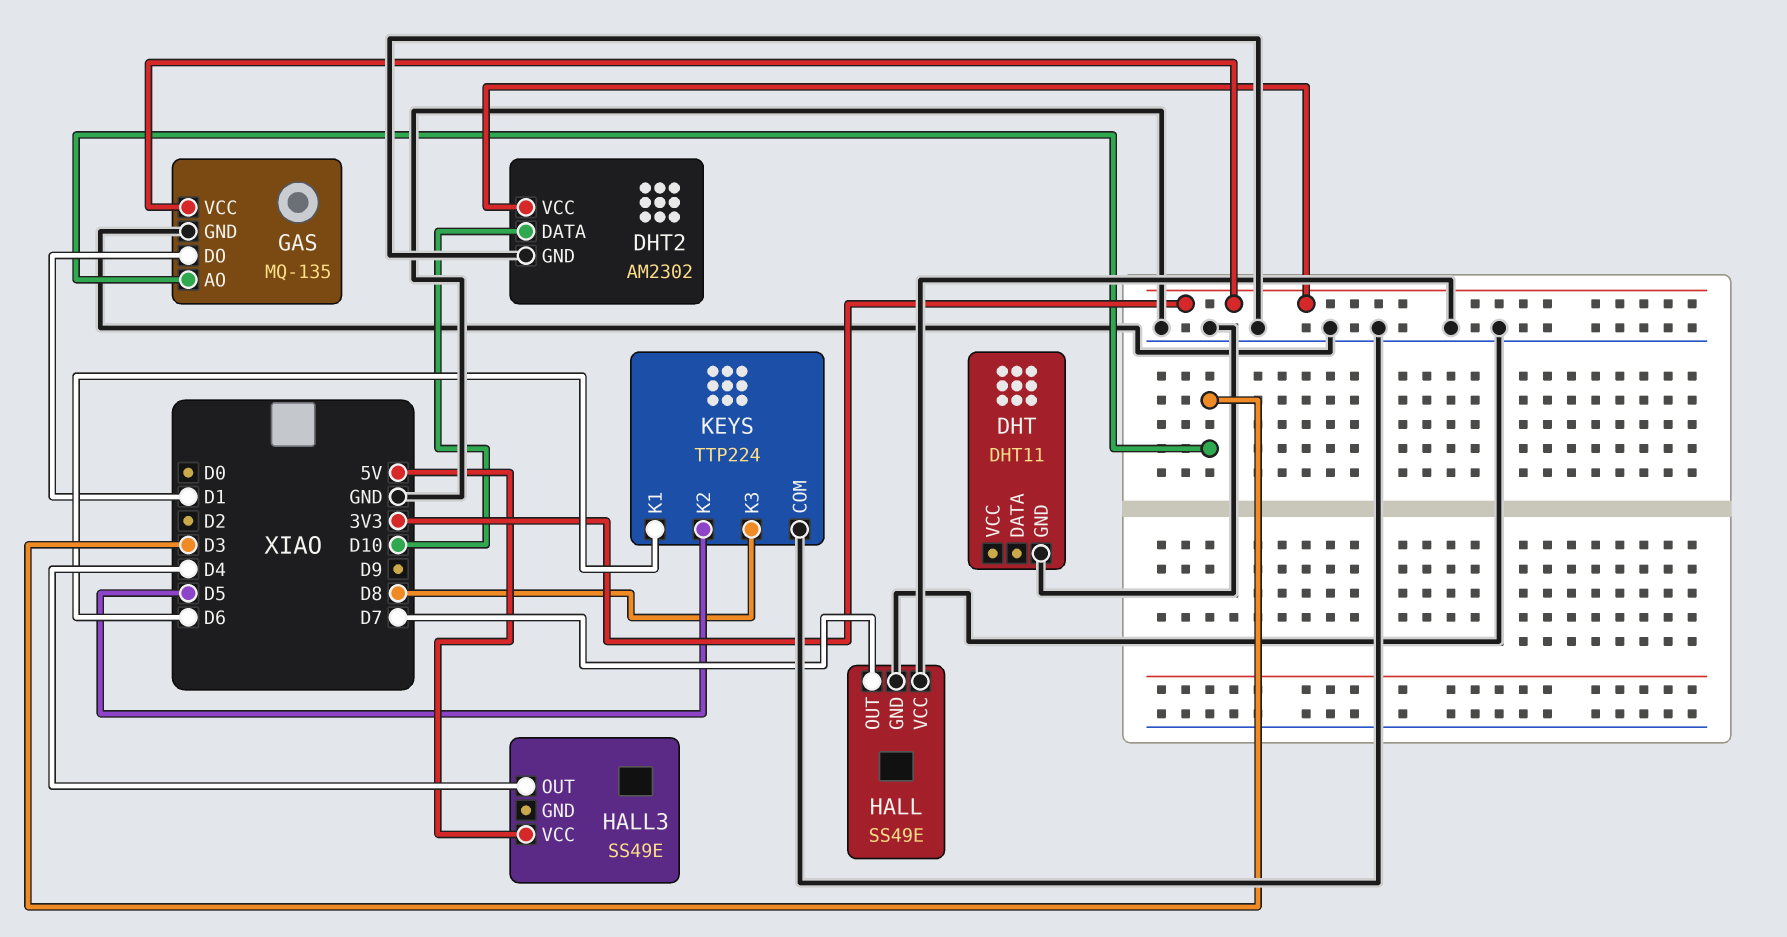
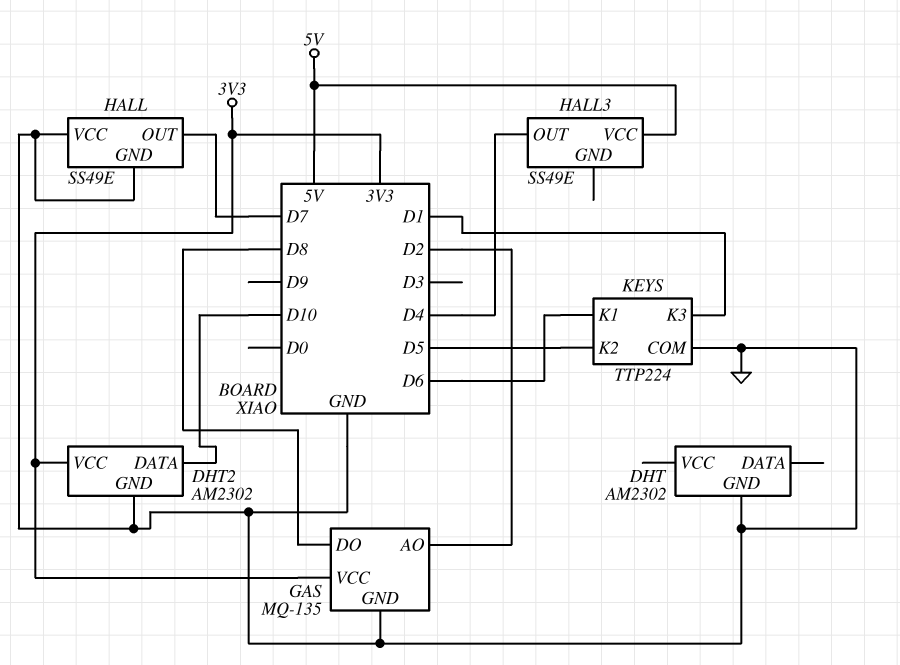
DHT: DHT11 -> AM2302
GAS pin AO: D3 -> D2
GAS pin DO: D1 -> D8
KEYS pin K3: D8 -> D1

